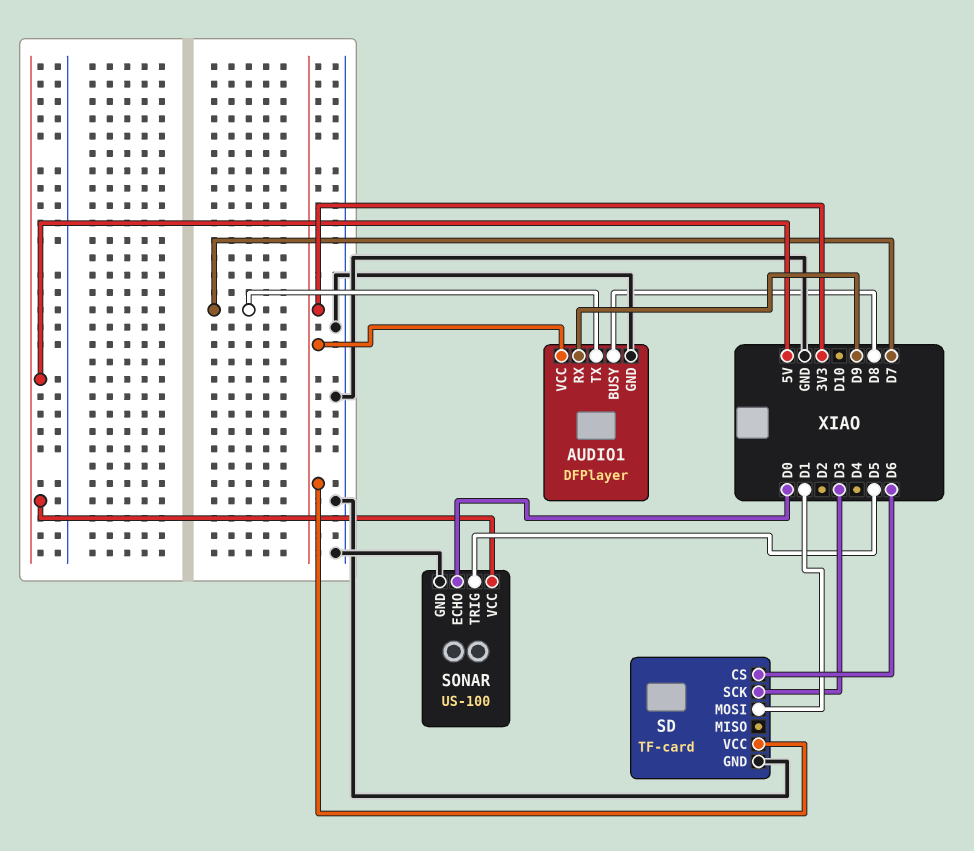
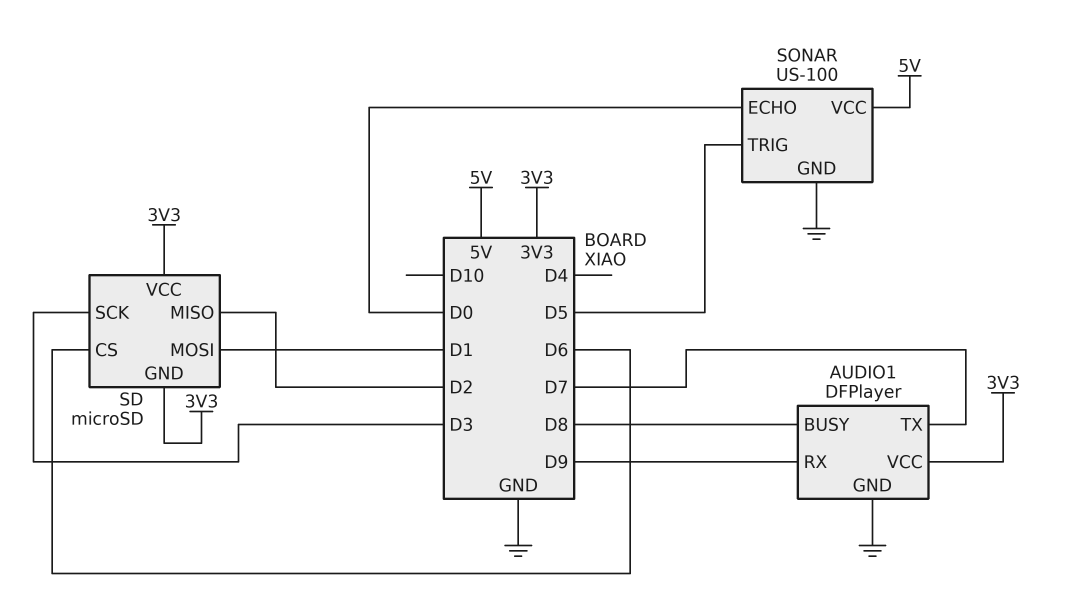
SD: TF-card -> microSD
SD pin GND: GND -> 3V3
SD pin MISO: none -> D2

